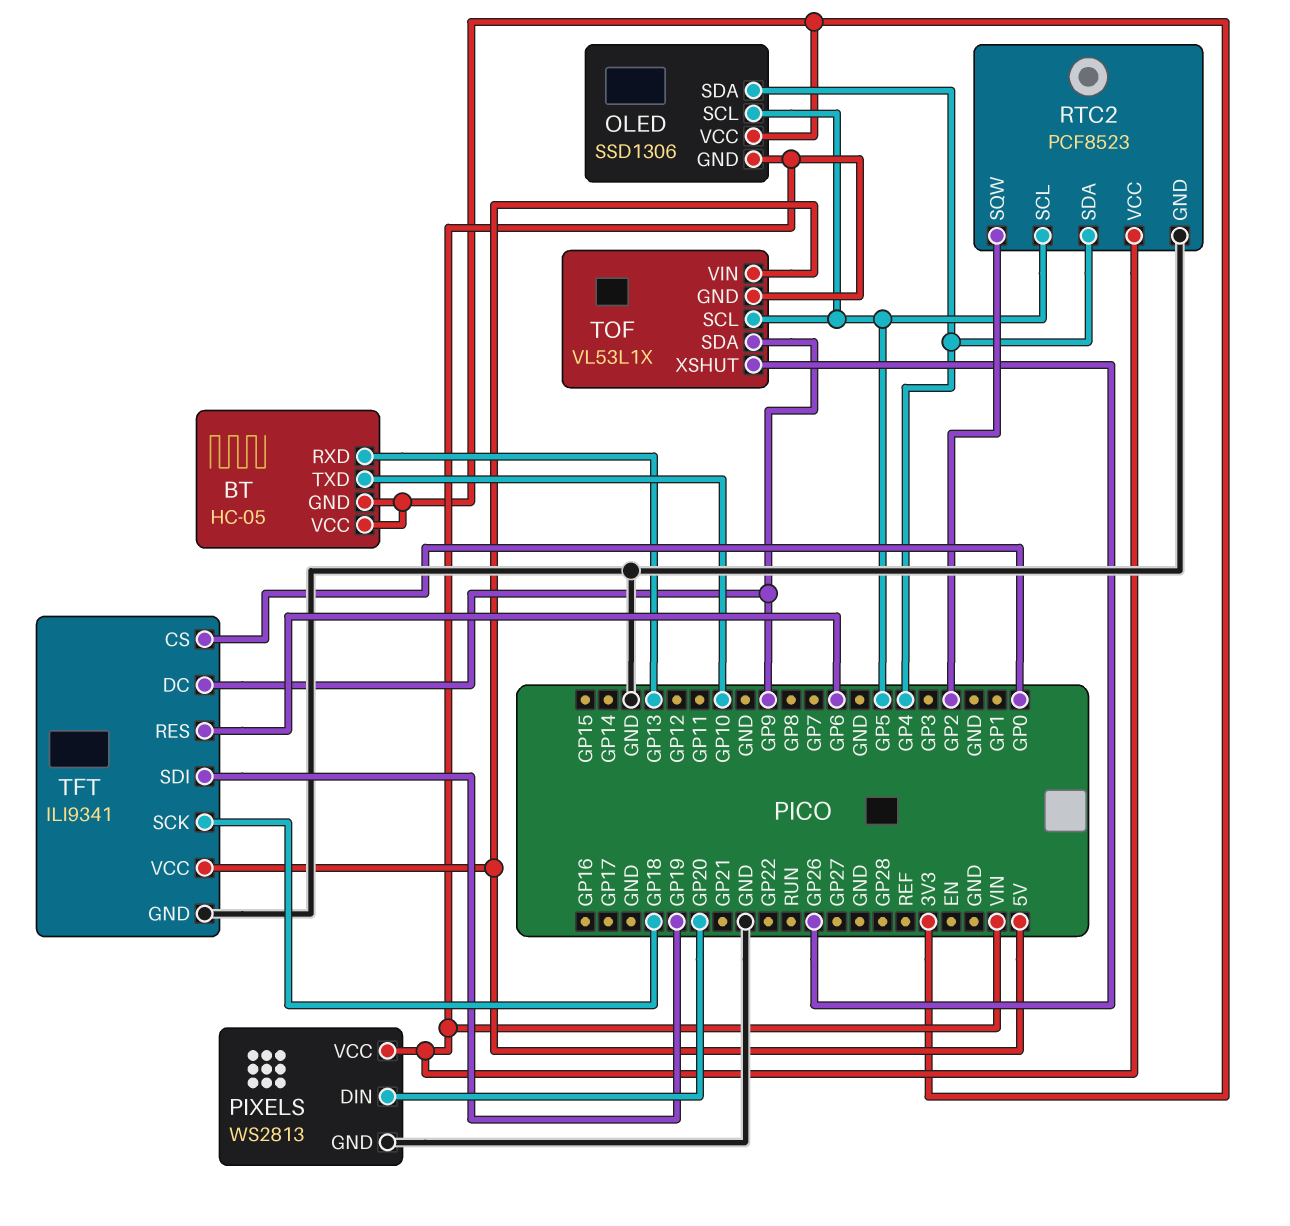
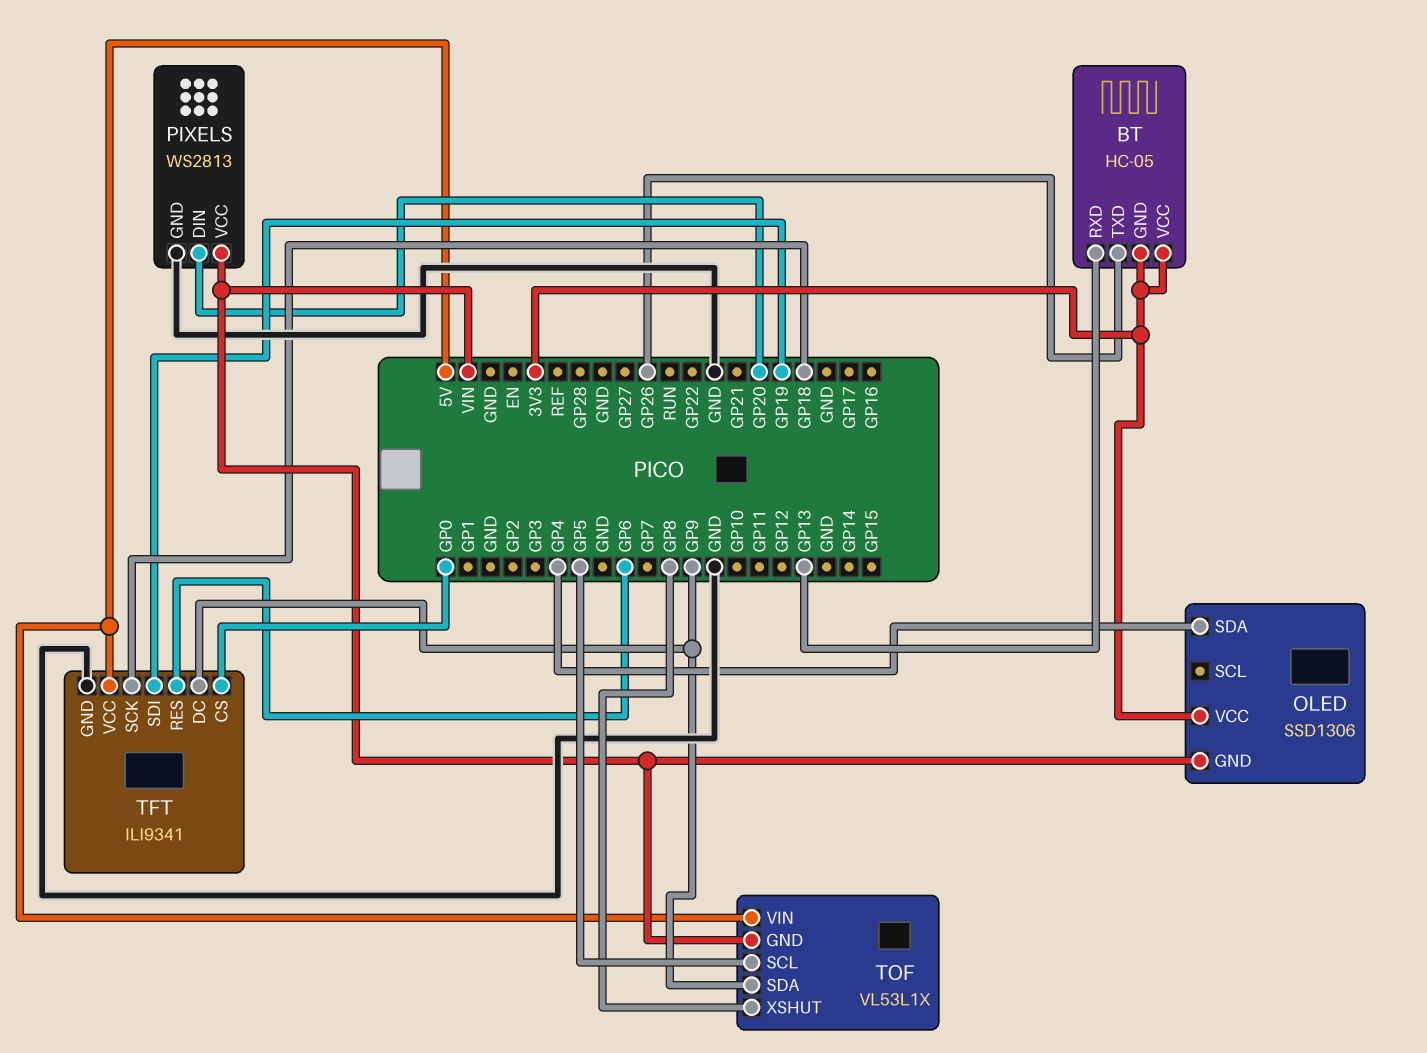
BT pin TXD: GP10 -> GP26
OLED pin SCL: GP5 -> none
RTC2: PCF8523 -> none
RTC2 pin GND: GND -> none
RTC2 pin SCL: GP5 -> none
RTC2 pin SDA: GP4 -> none
RTC2 pin SQW: GP2 -> none
RTC2 pin VCC: VIN -> none
TOF pin XSHUT: GP26 -> GP8

